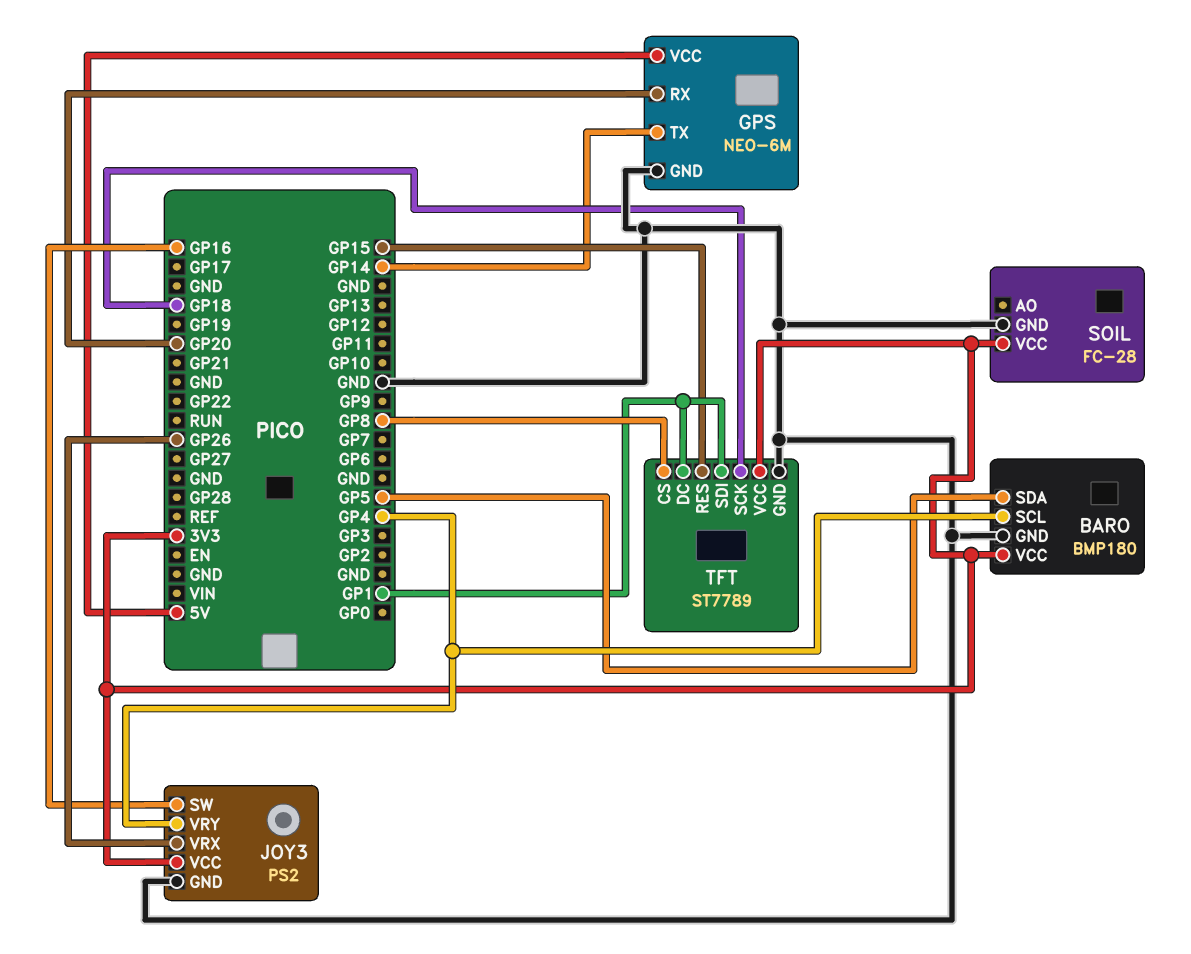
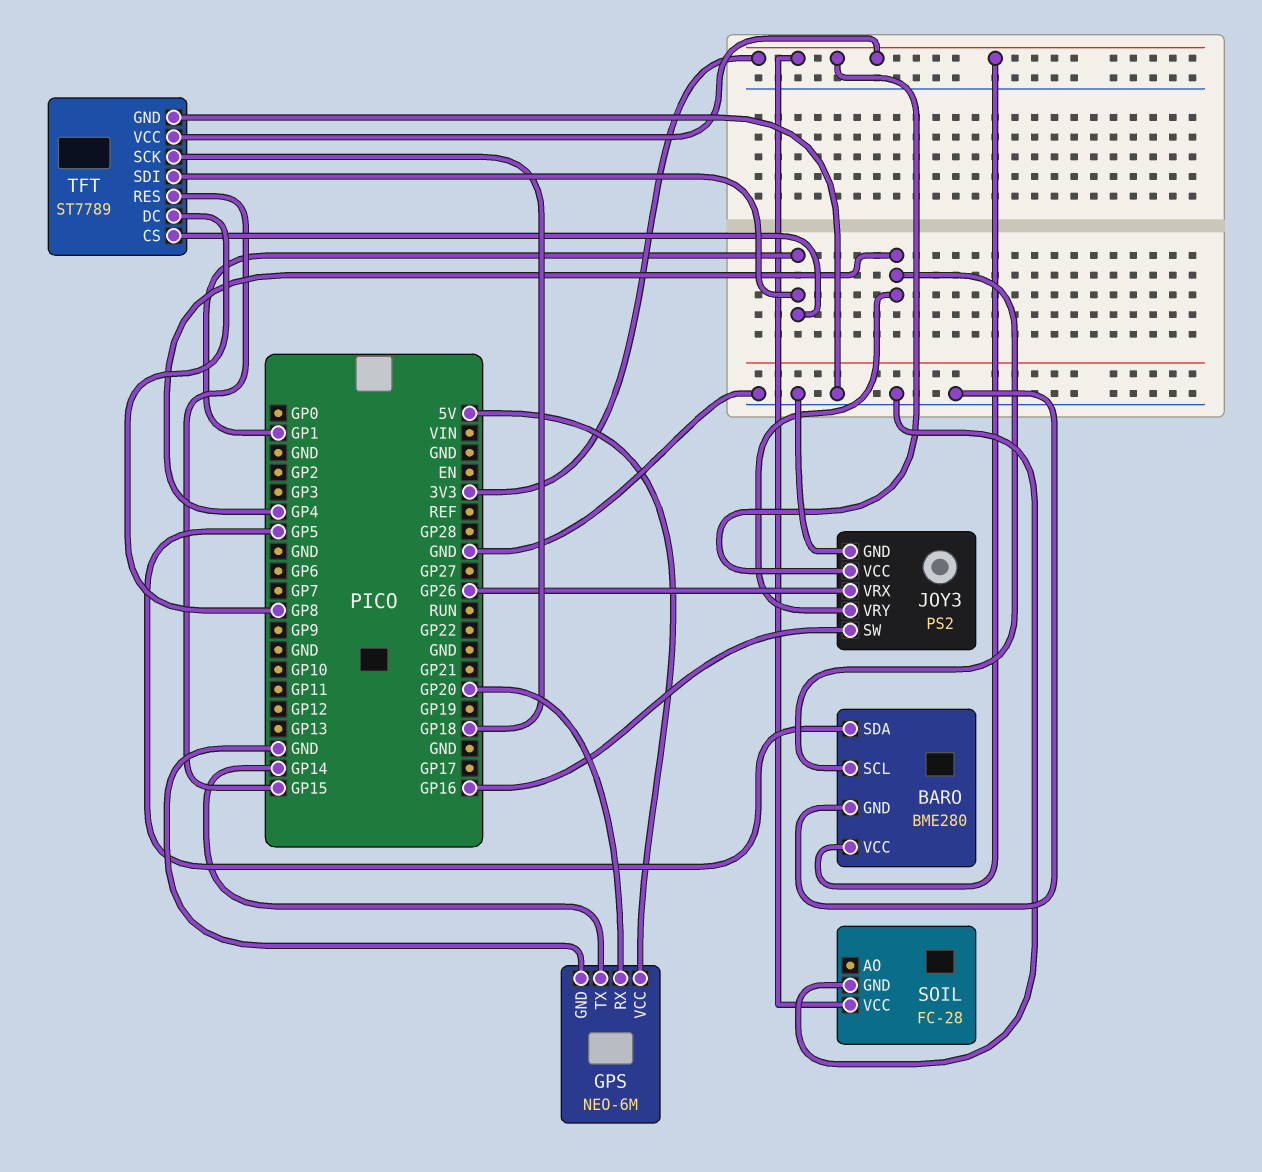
BARO: BMP180 -> BME280
TFT pin CS: GP8 -> GP1
TFT pin DC: GP1 -> GP8

